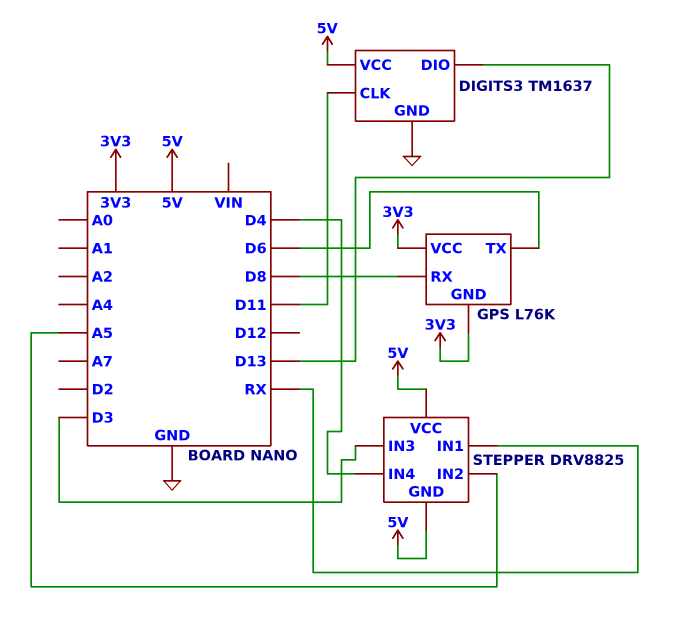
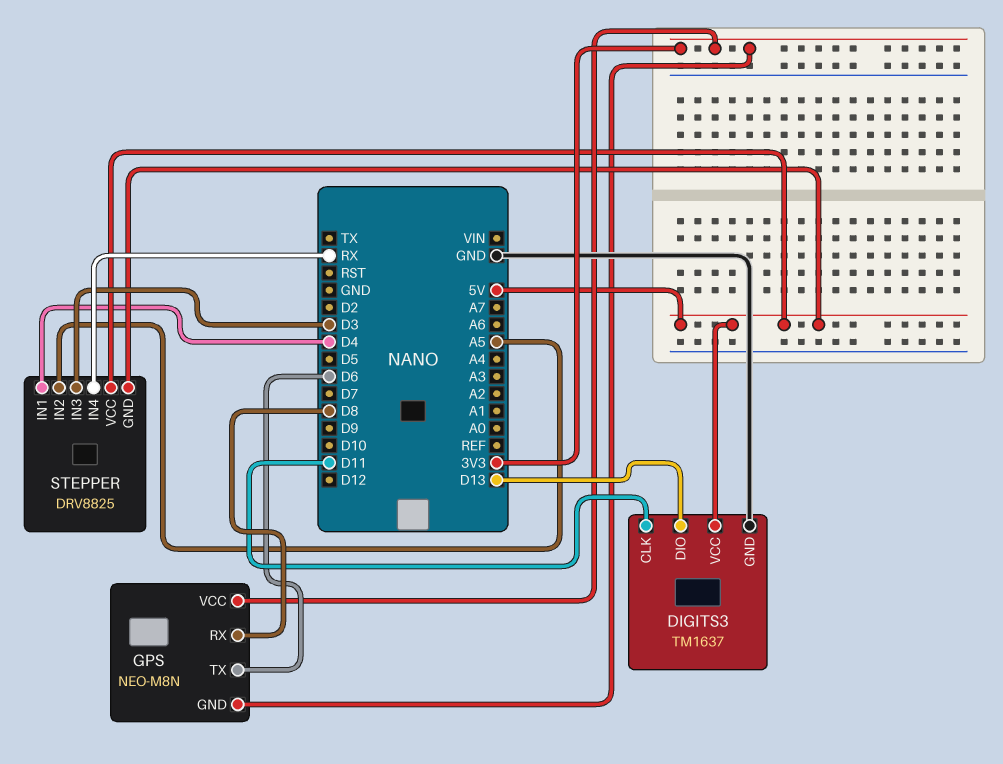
GPS: L76K -> NEO-M8N
STEPPER pin IN1: RX -> D4
STEPPER pin IN4: D4 -> RX

